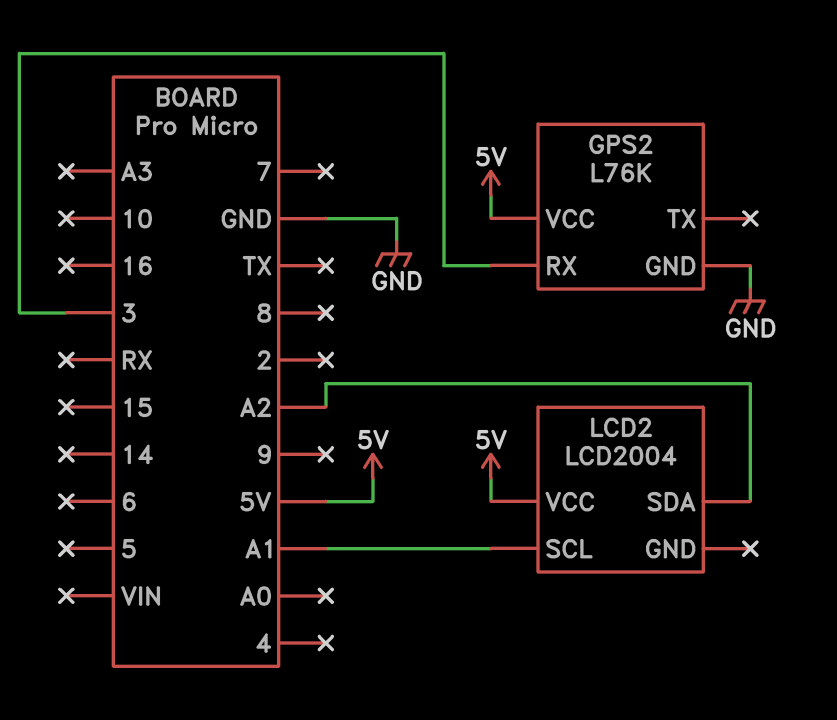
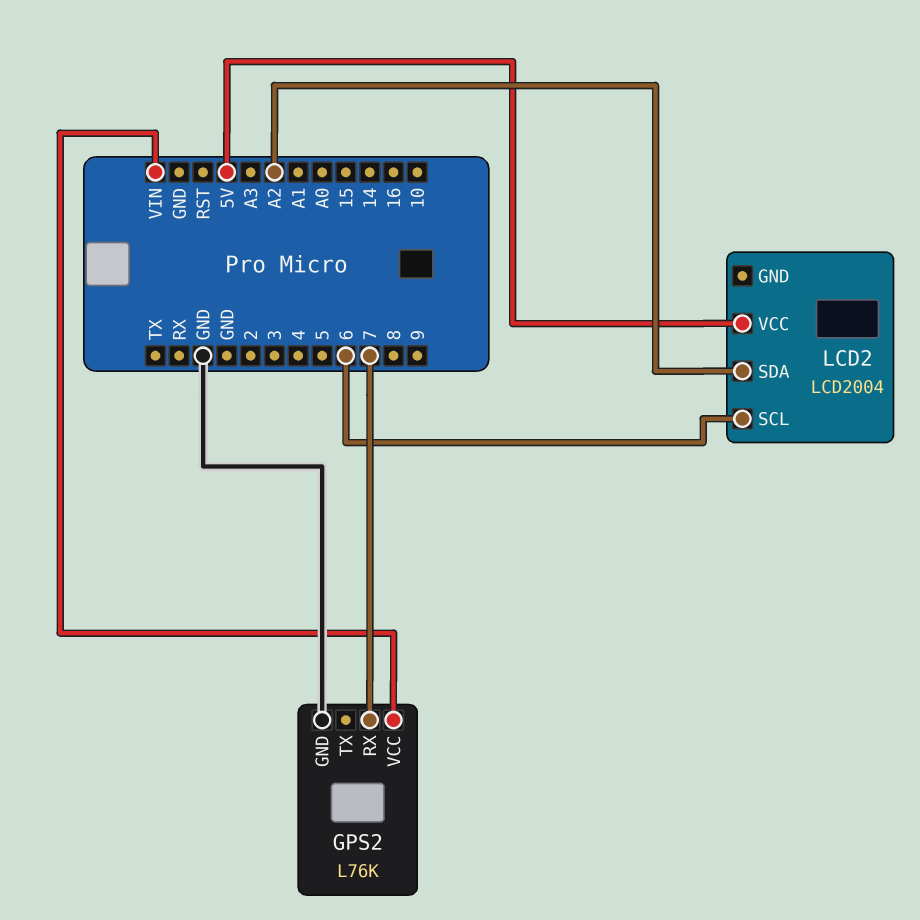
GPS2 pin RX: 3 -> 7
GPS2 pin VCC: 5V -> VIN
LCD2 pin SCL: A1 -> 6

